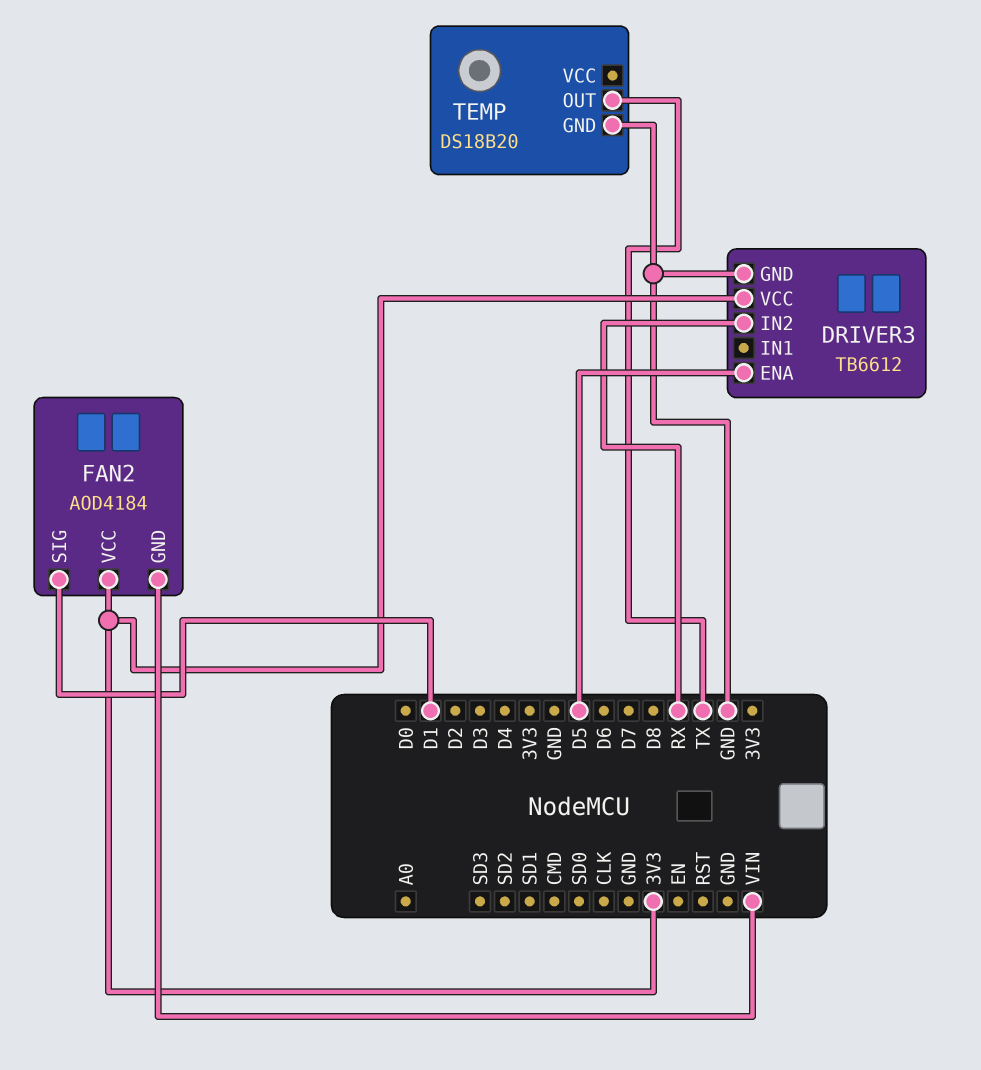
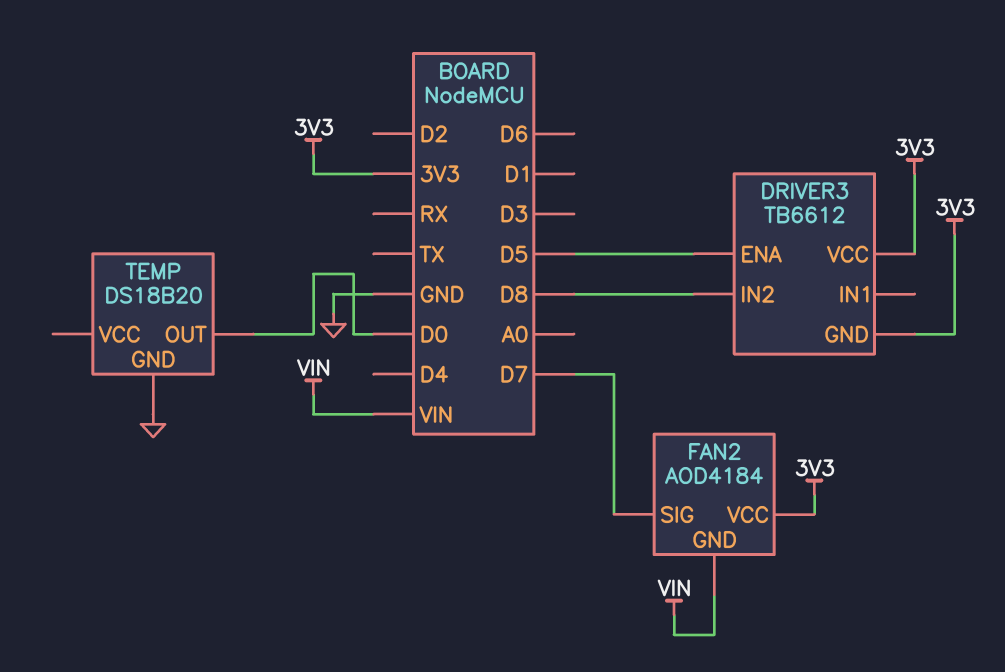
DRIVER3 pin GND: GND -> 3V3
DRIVER3 pin IN2: RX -> D8
FAN2 pin SIG: D1 -> D7
TEMP pin OUT: TX -> D0

